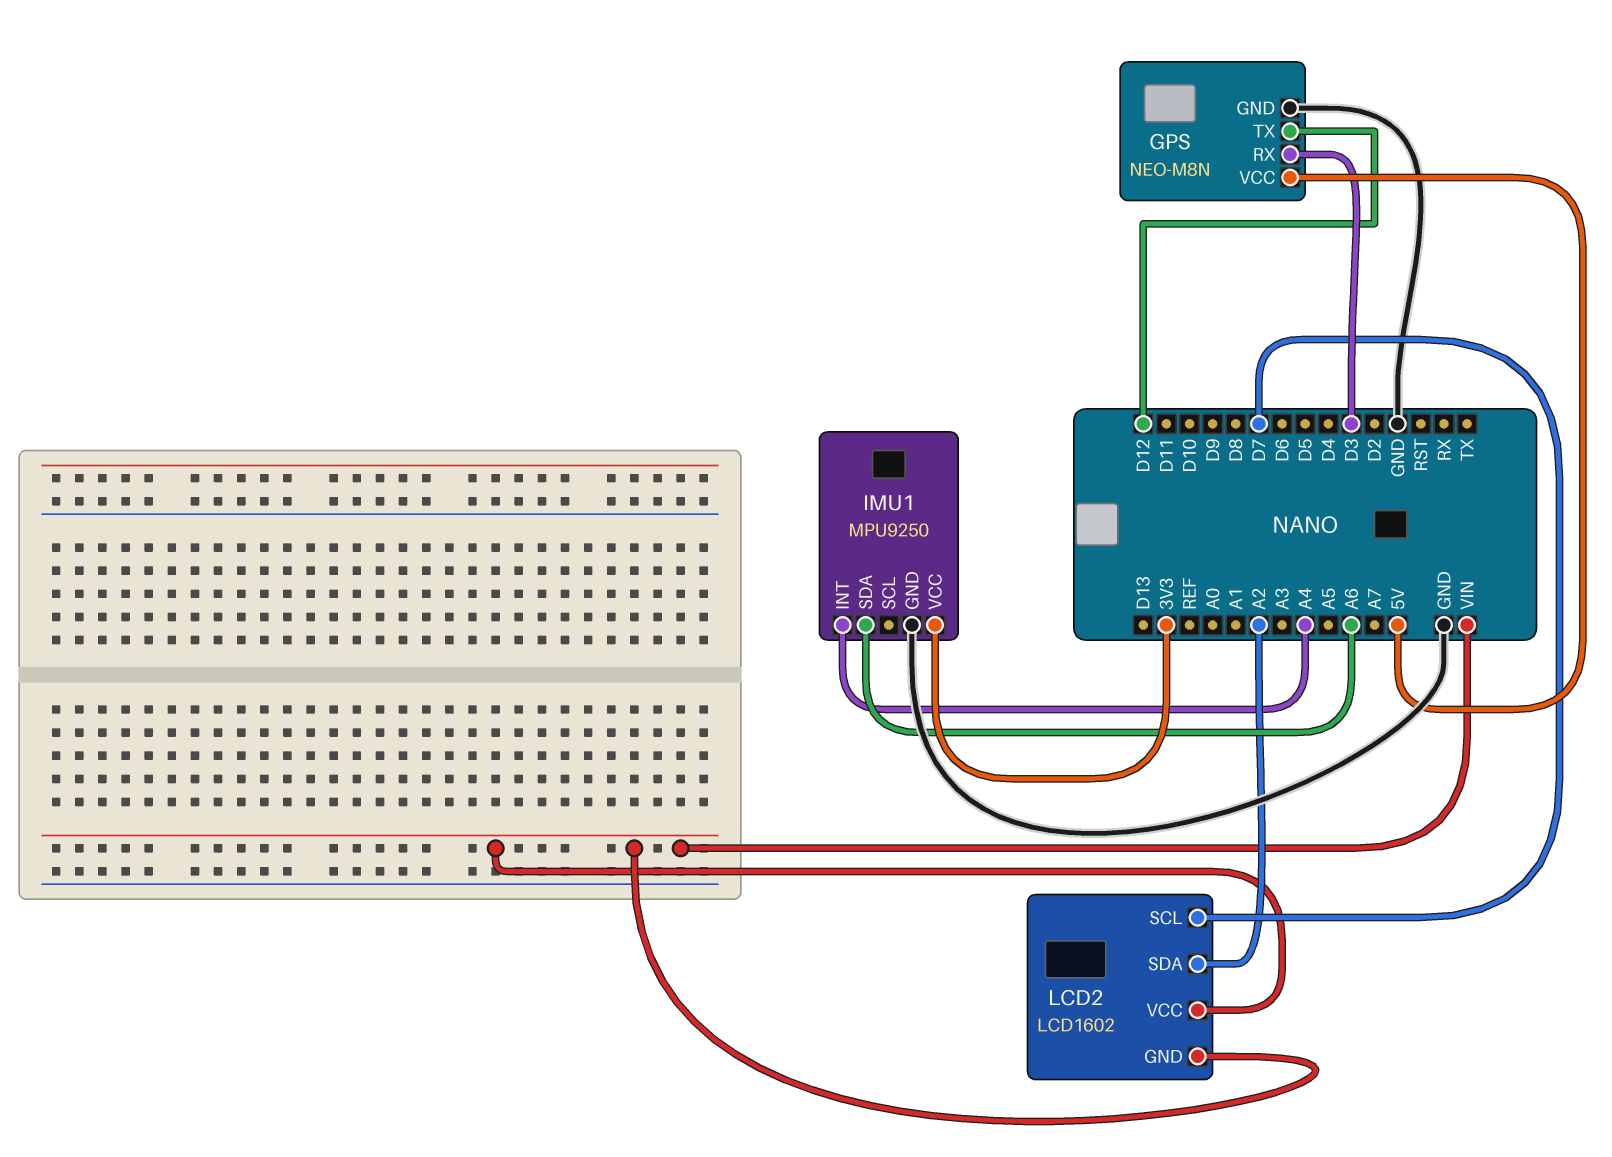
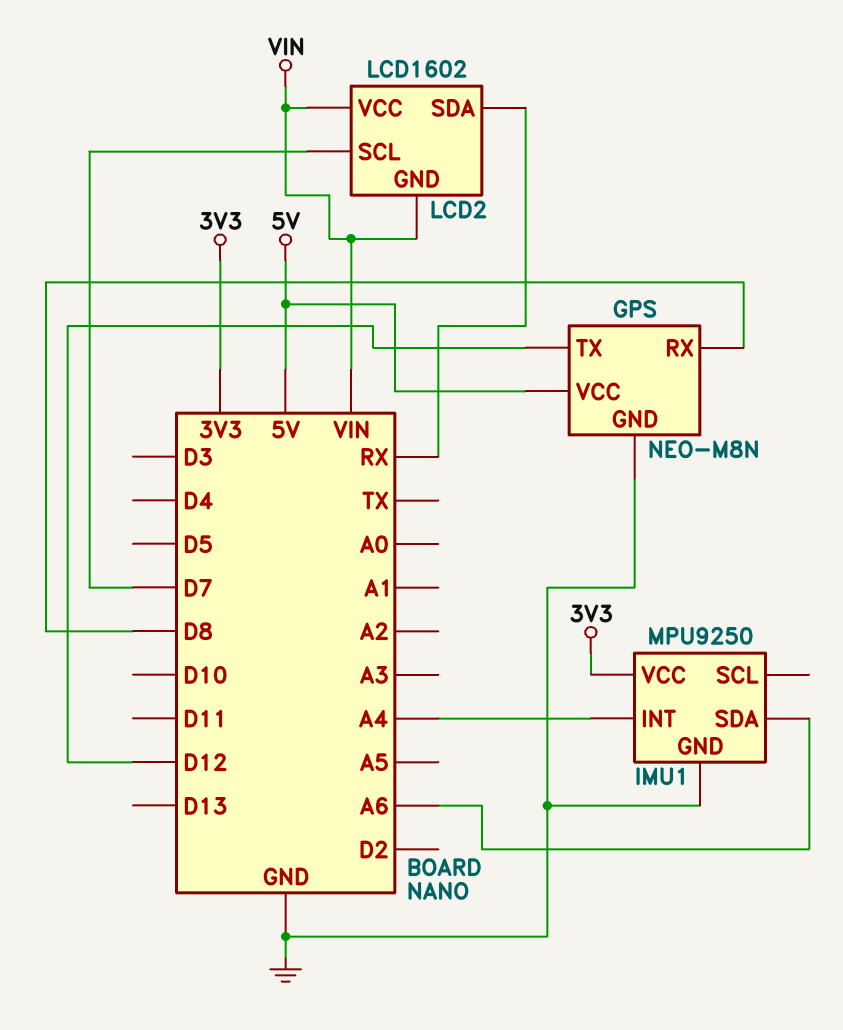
GPS pin RX: D3 -> D8
LCD2 pin SDA: A2 -> RX

